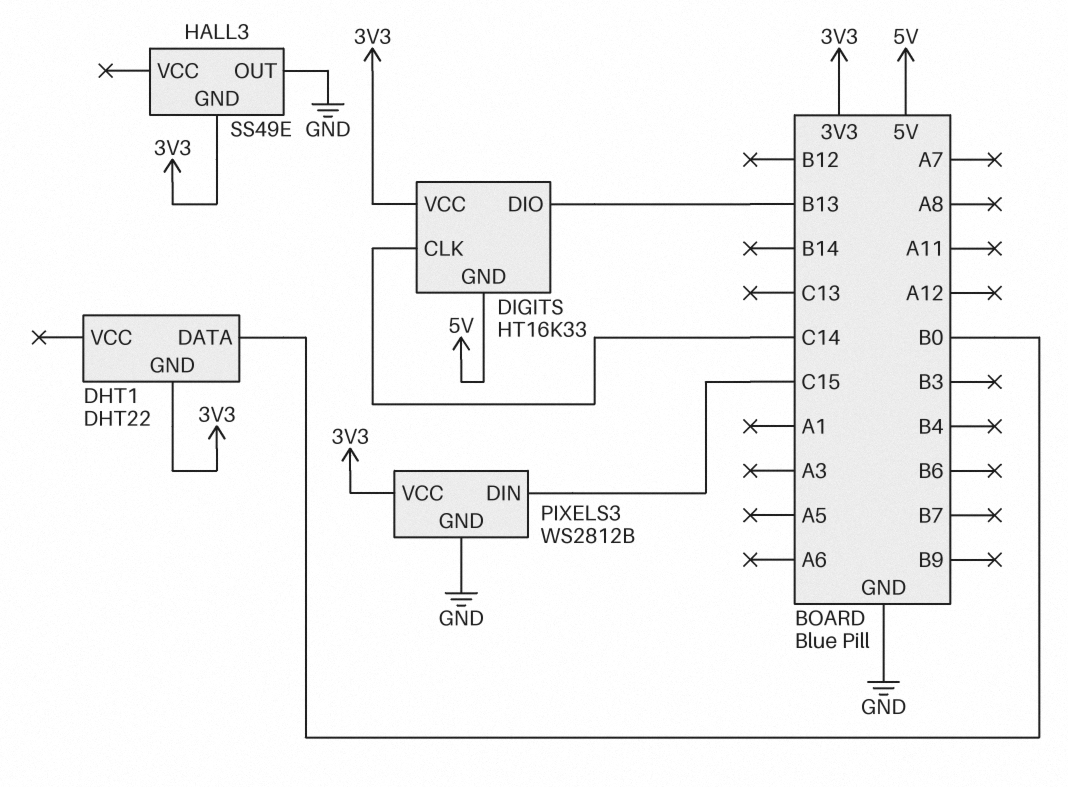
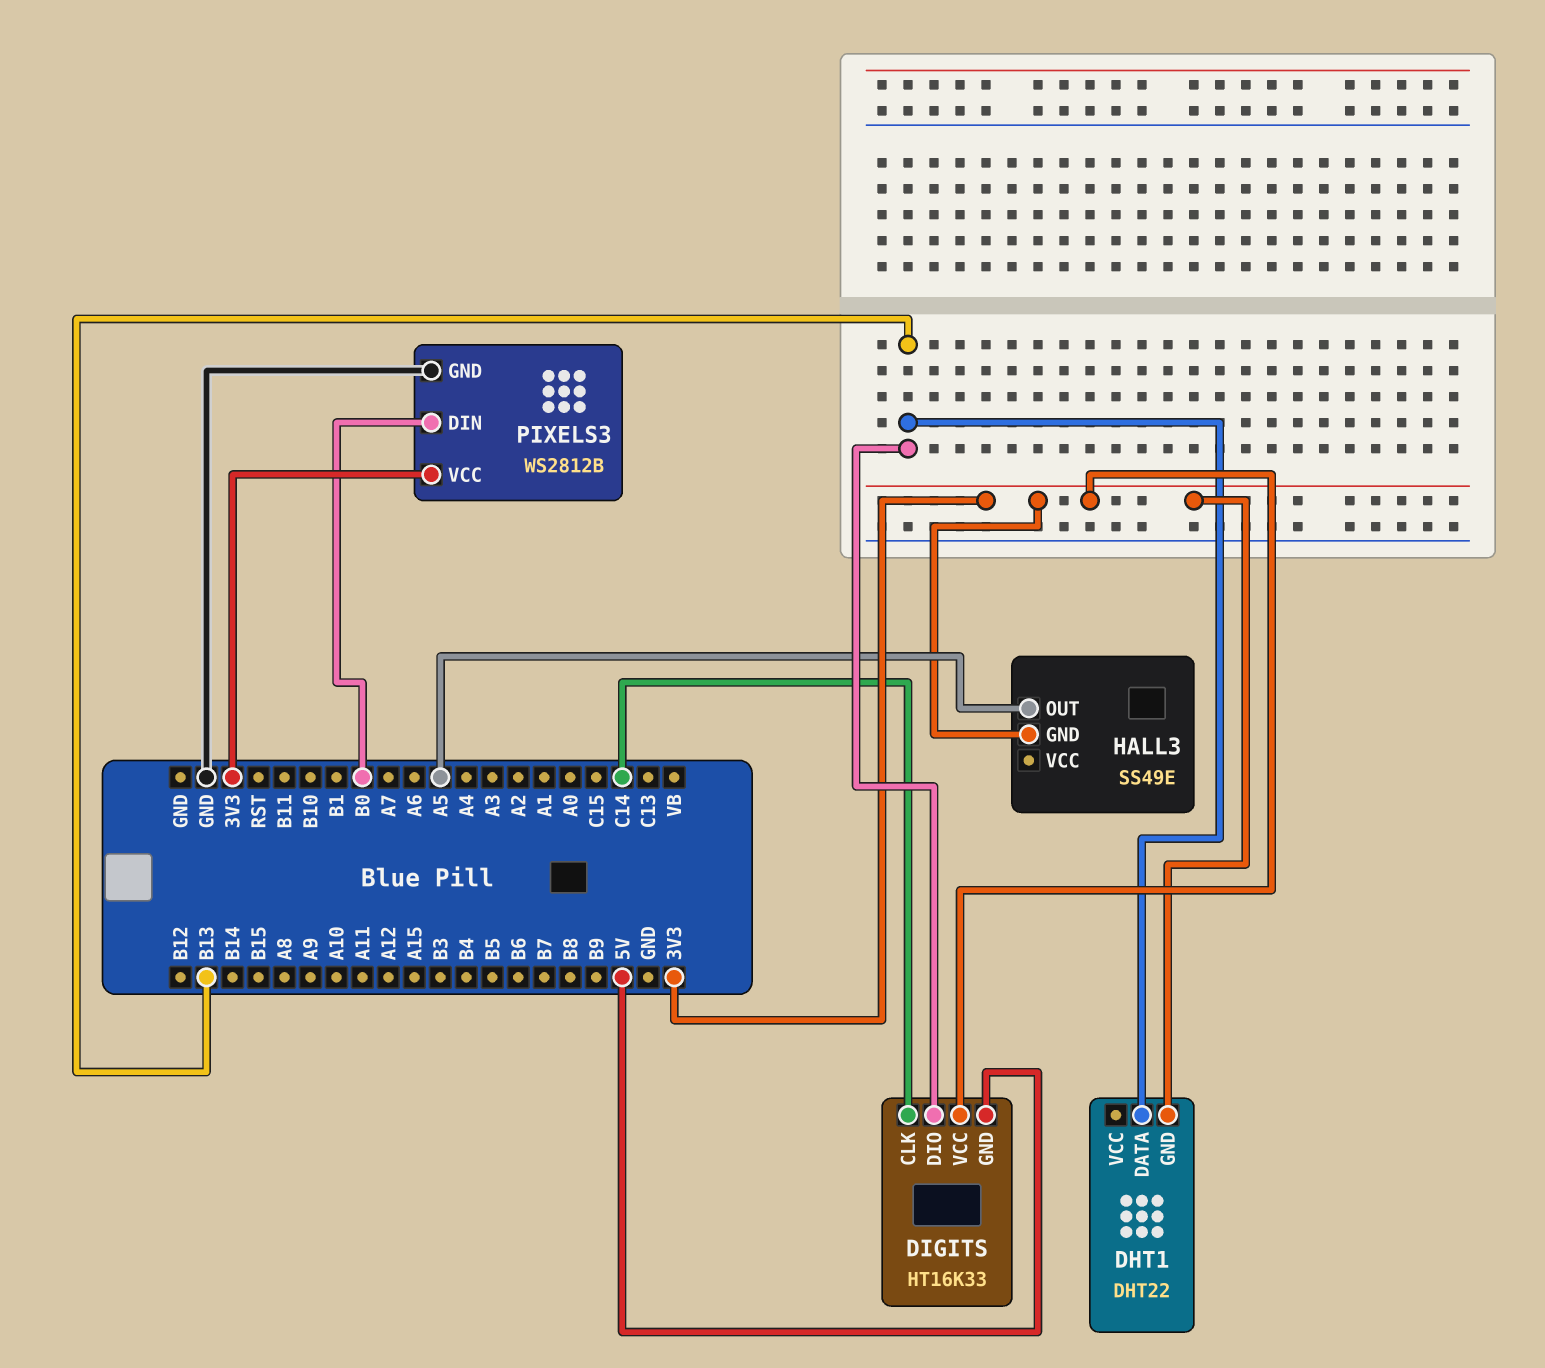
DHT1 pin DATA: B0 -> B13
HALL3 pin OUT: GND -> A5
PIXELS3 pin DIN: C15 -> B0

